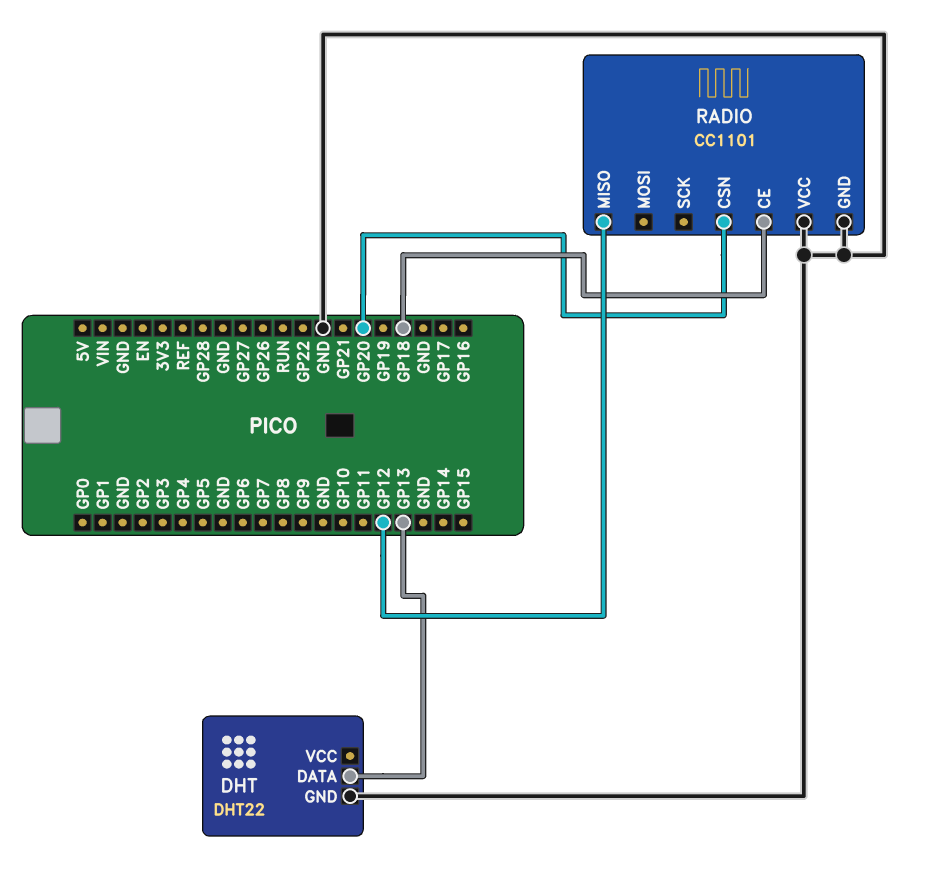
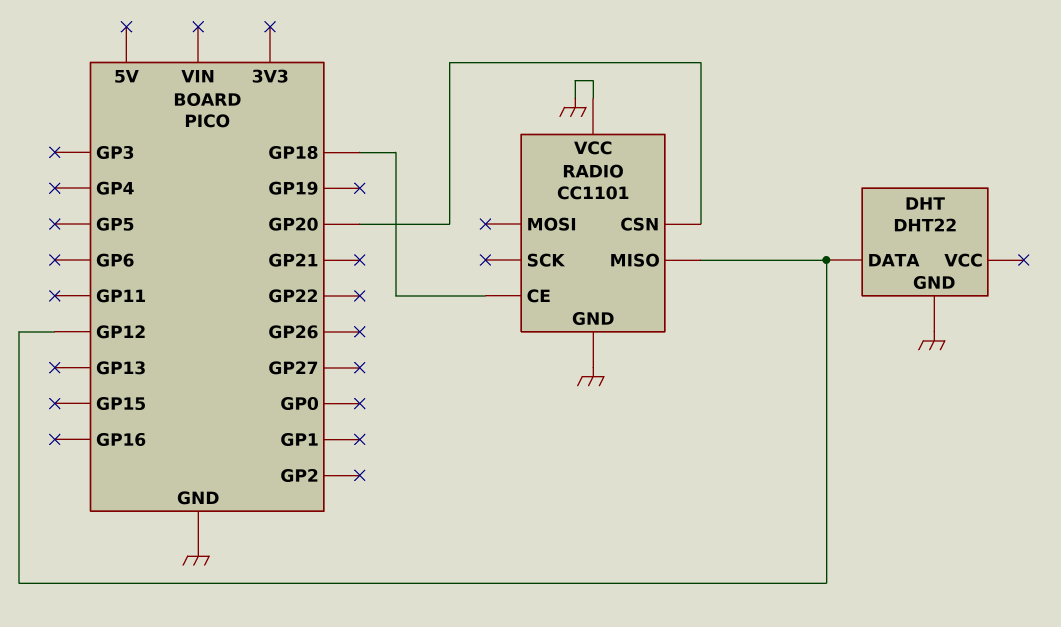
DHT pin DATA: GP13 -> GP12

